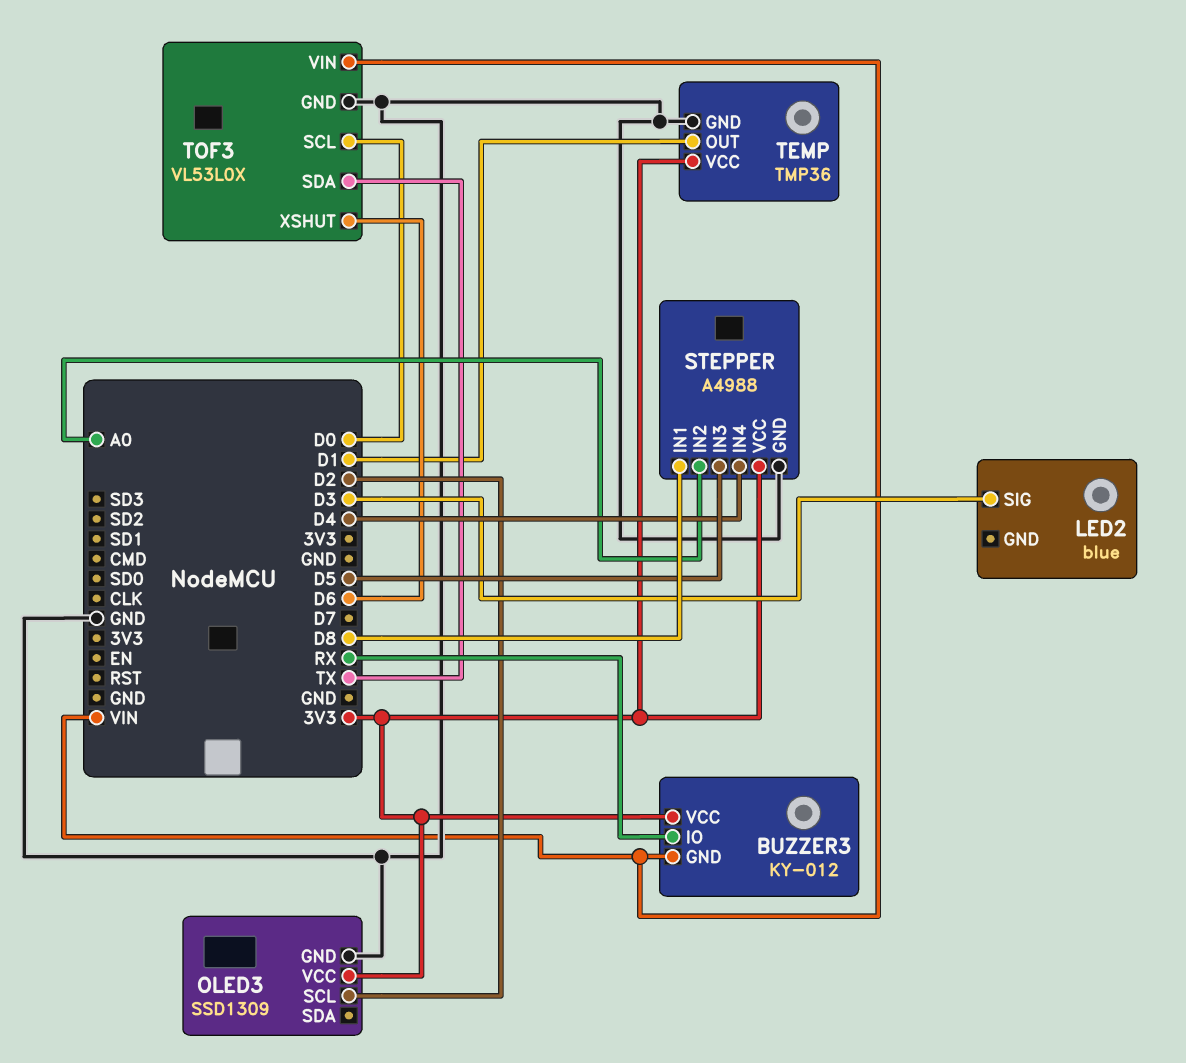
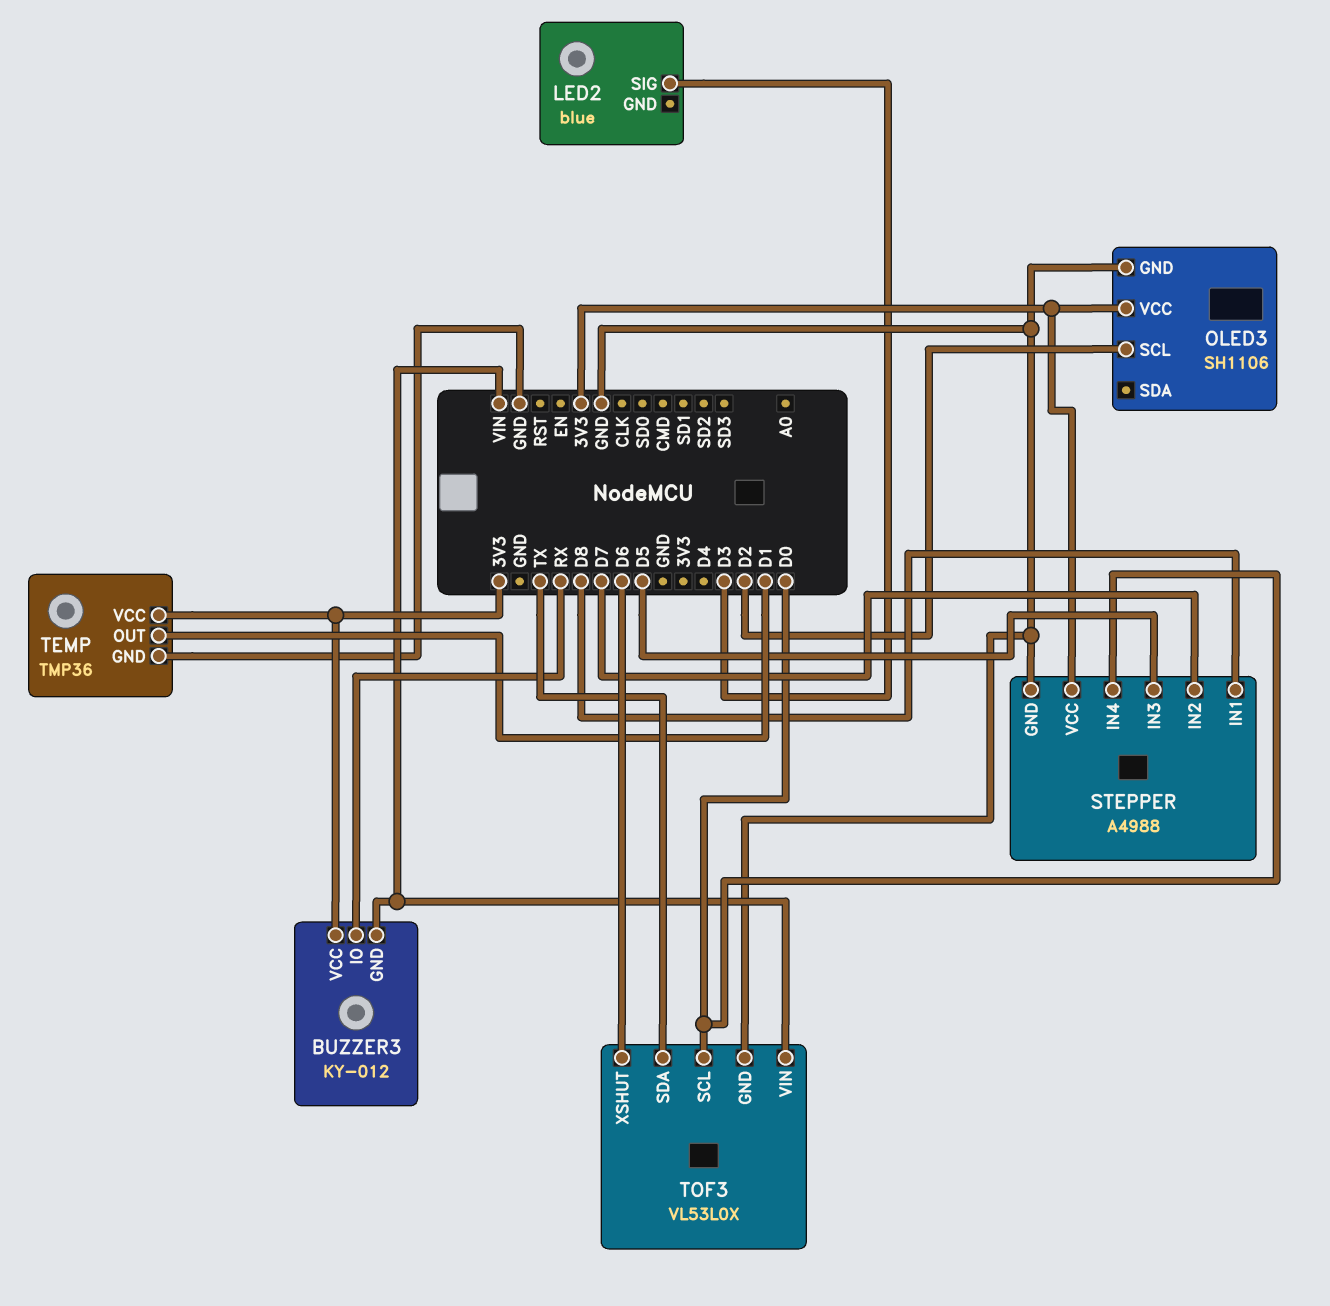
OLED3: SSD1309 -> SH1106
STEPPER pin IN2: A0 -> D7
STEPPER pin IN4: D4 -> D0

